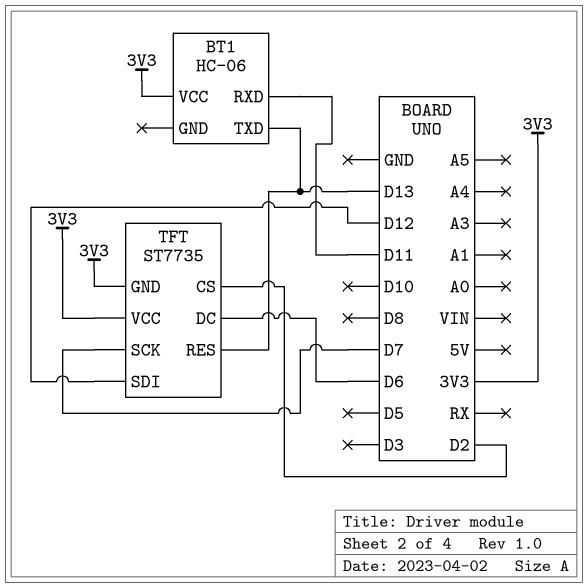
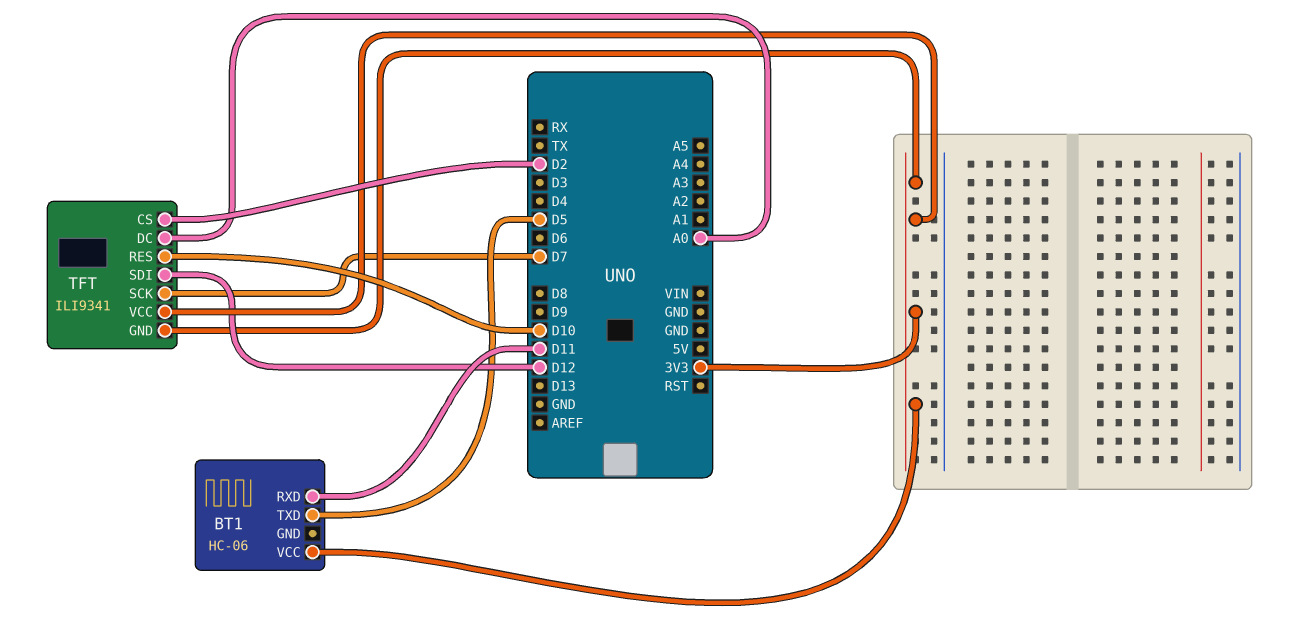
BT1 pin TXD: D13 -> D5
TFT: ST7735 -> ILI9341
TFT pin DC: D6 -> A0
TFT pin RES: D13 -> D10

